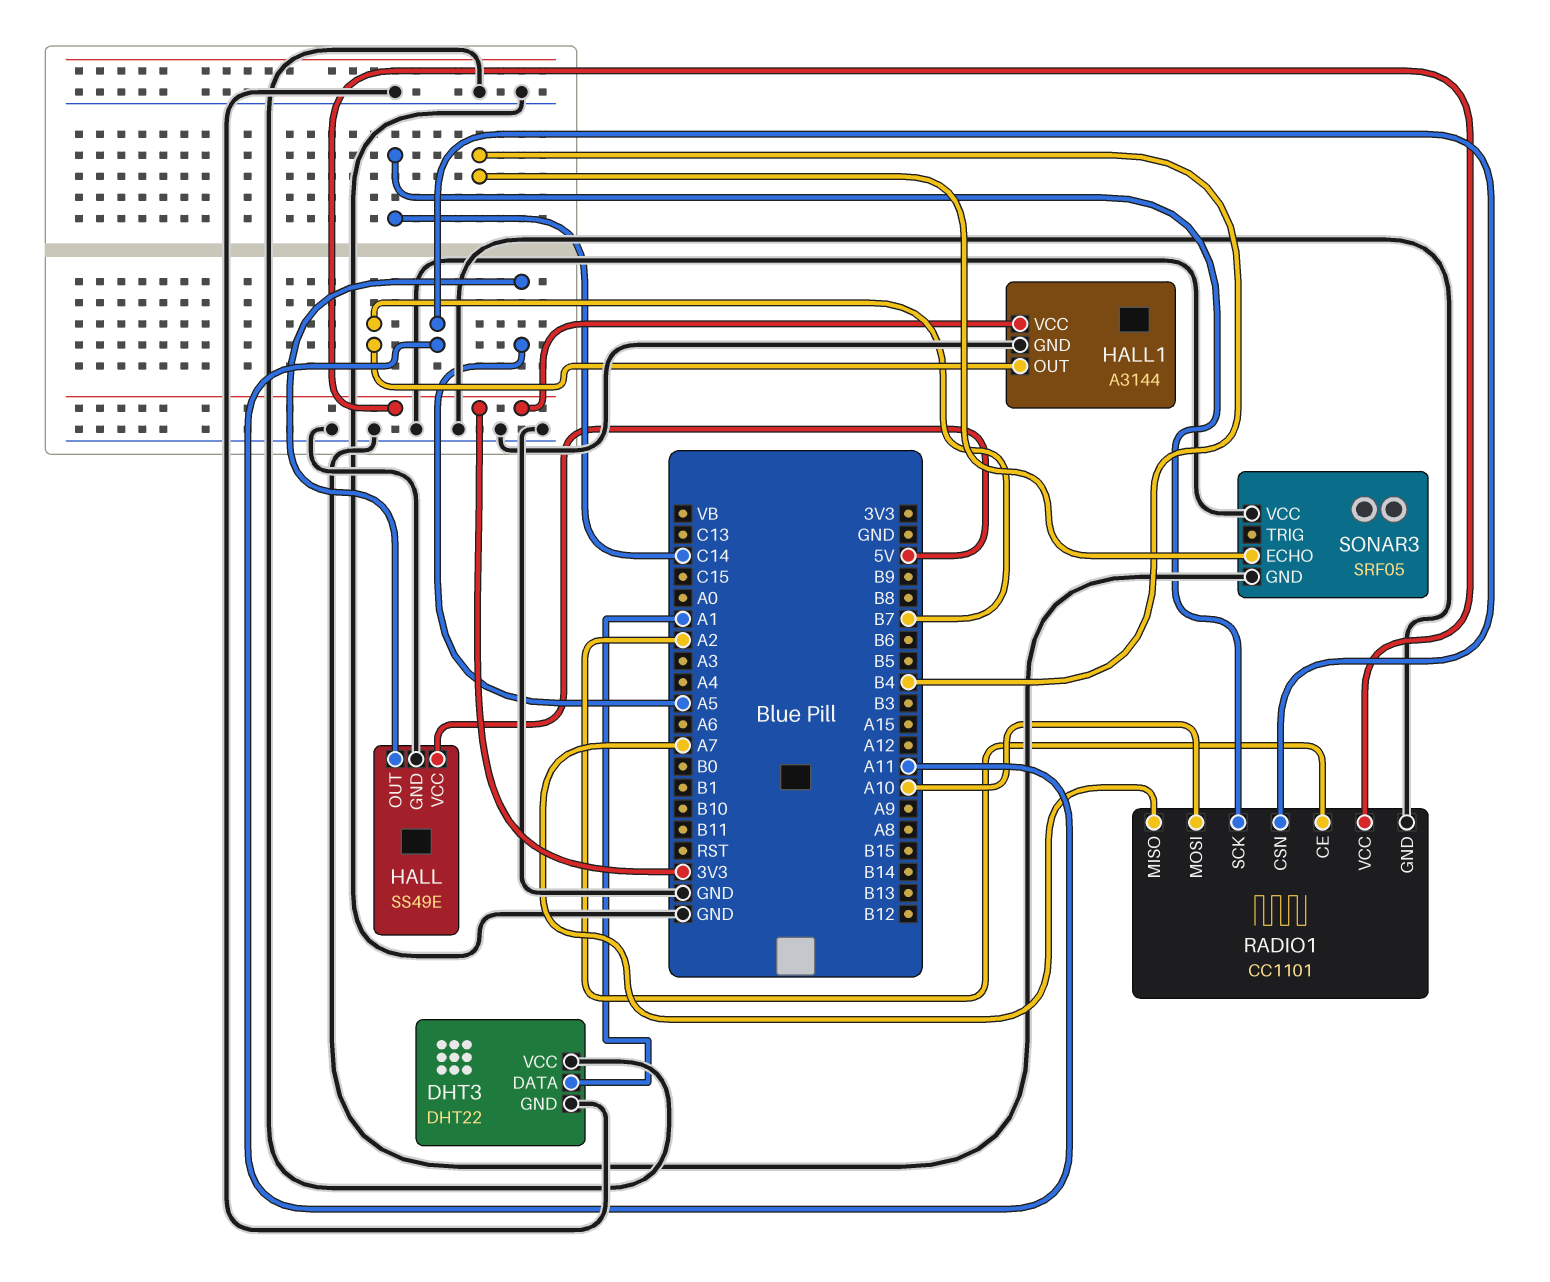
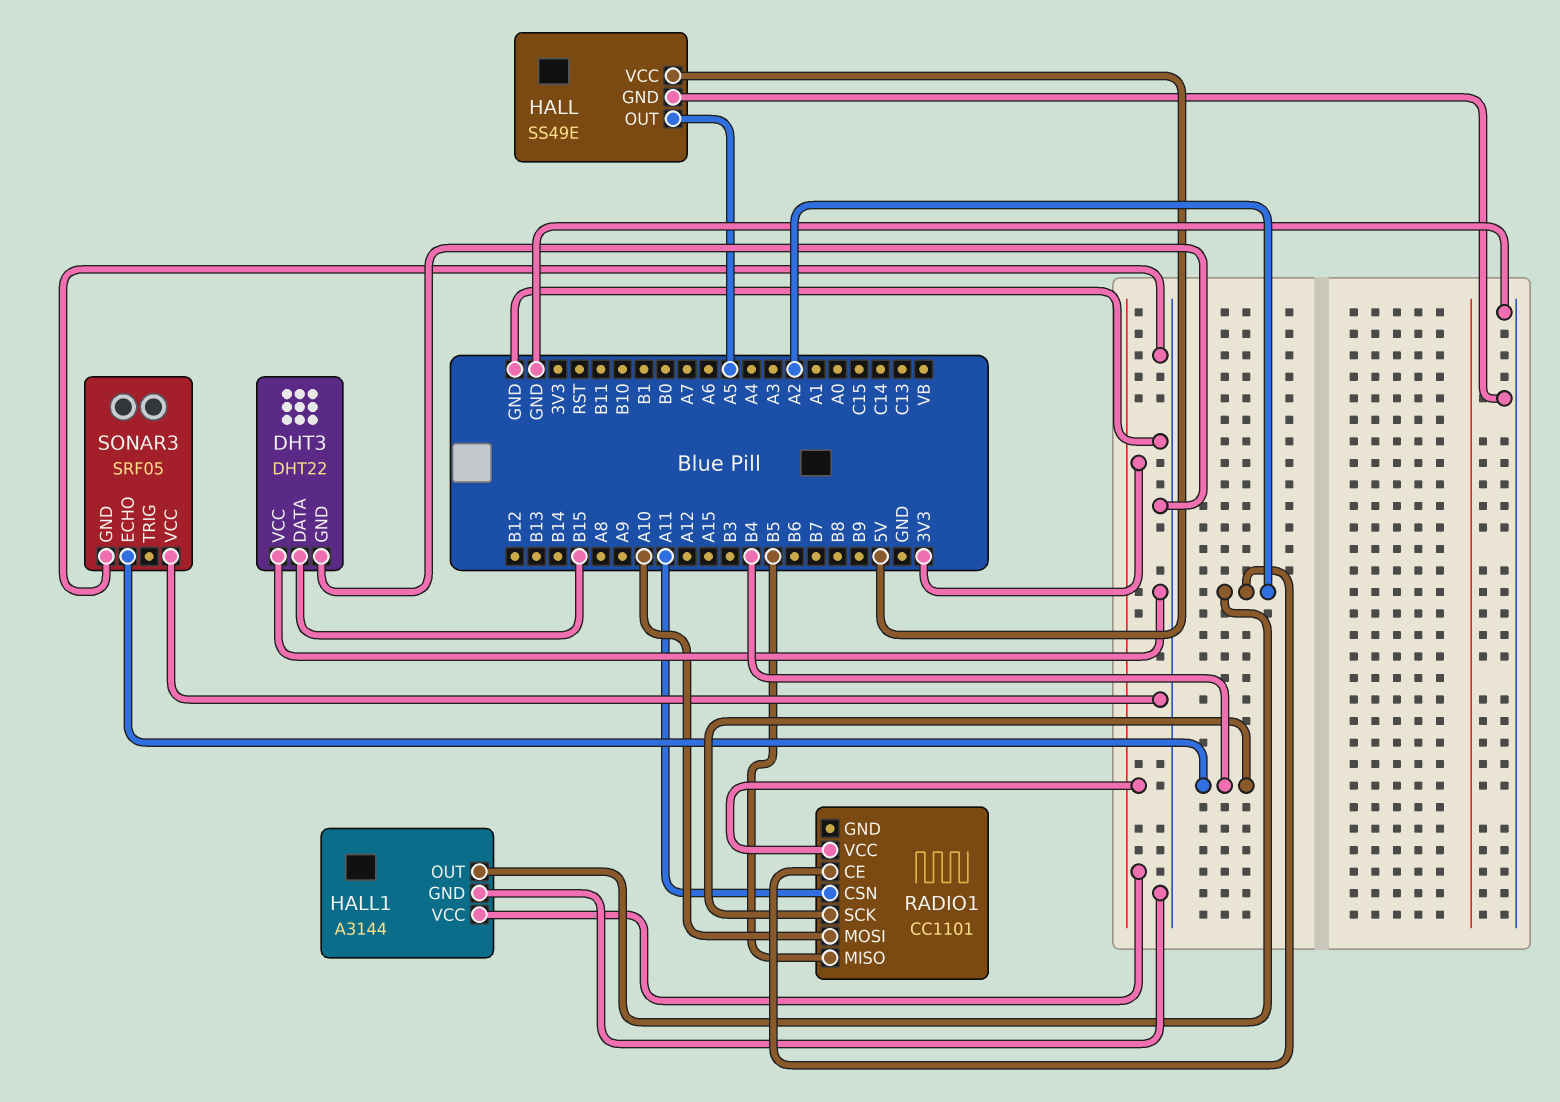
DHT3 pin DATA: A1 -> B15
HALL1 pin OUT: B7 -> A2
RADIO1 pin GND: GND -> none
RADIO1 pin MISO: A7 -> B5
RADIO1 pin SCK: C14 -> B4

